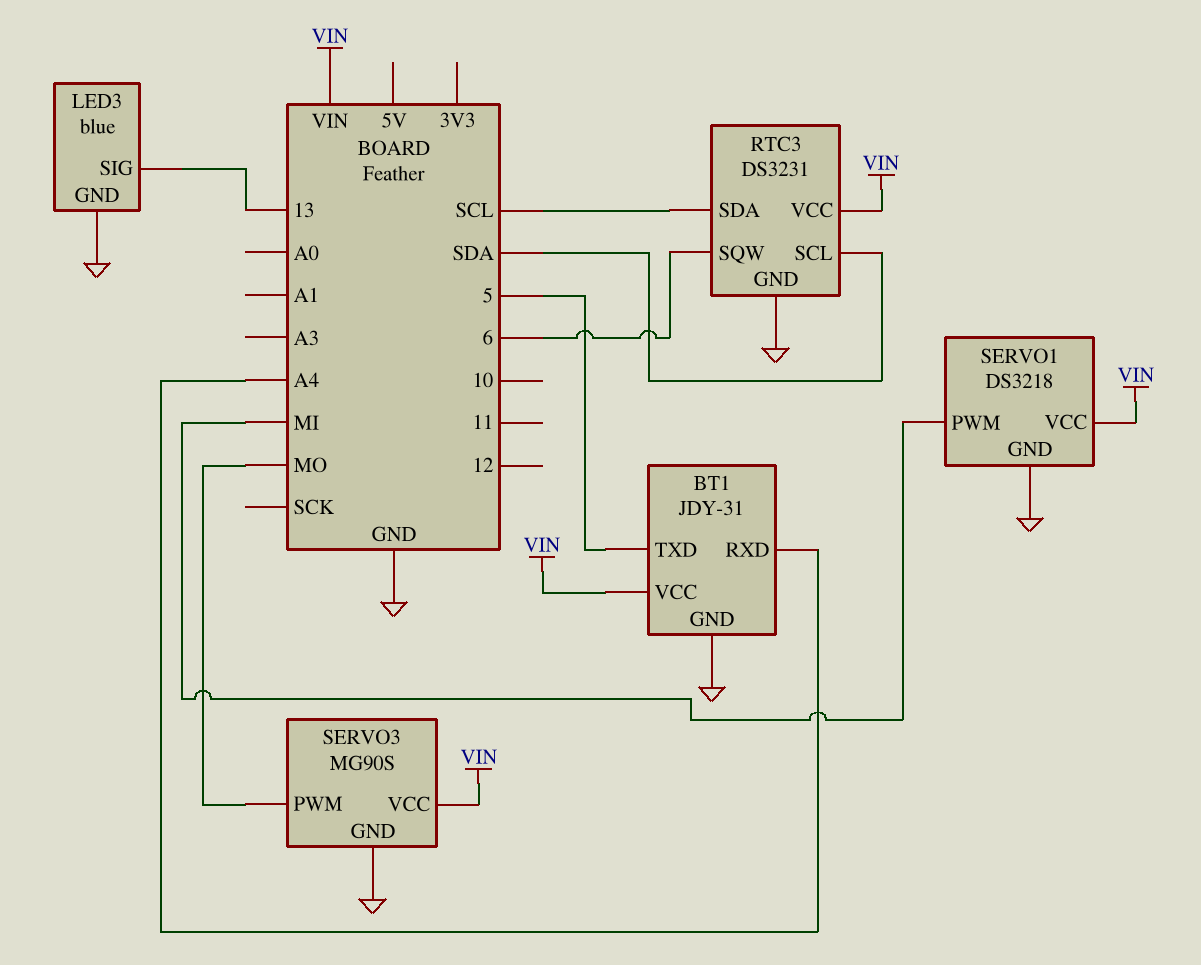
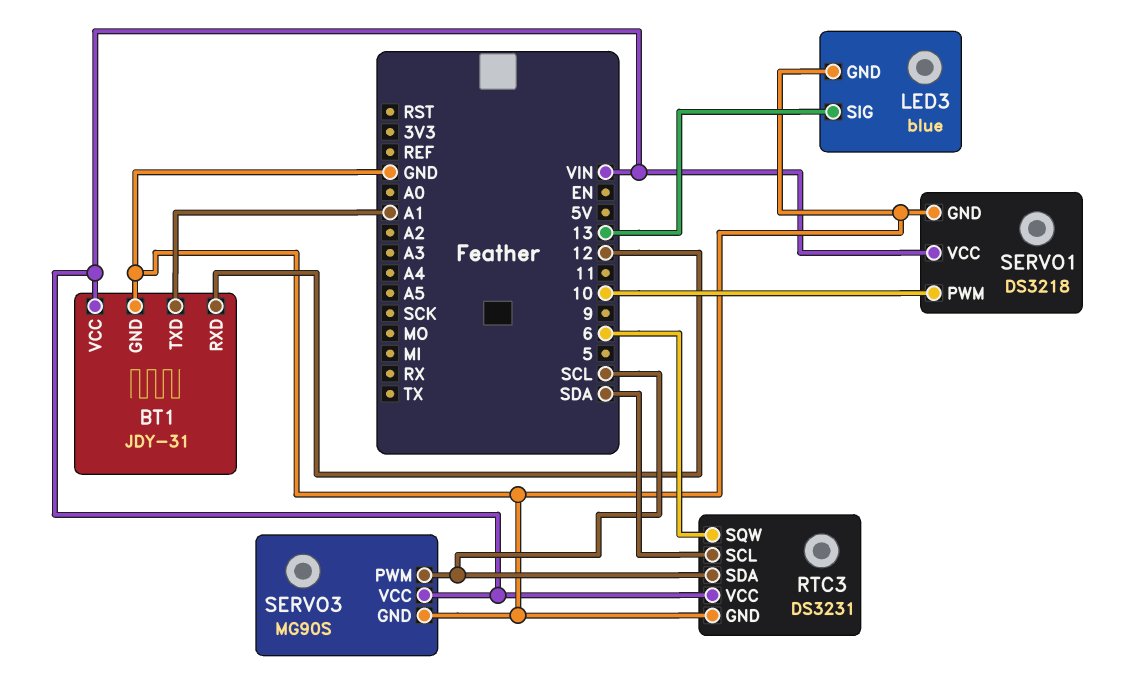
BT1 pin RXD: A4 -> 12
BT1 pin TXD: 5 -> A1
SERVO1 pin PWM: MI -> 10
SERVO3 pin PWM: MO -> SCL

